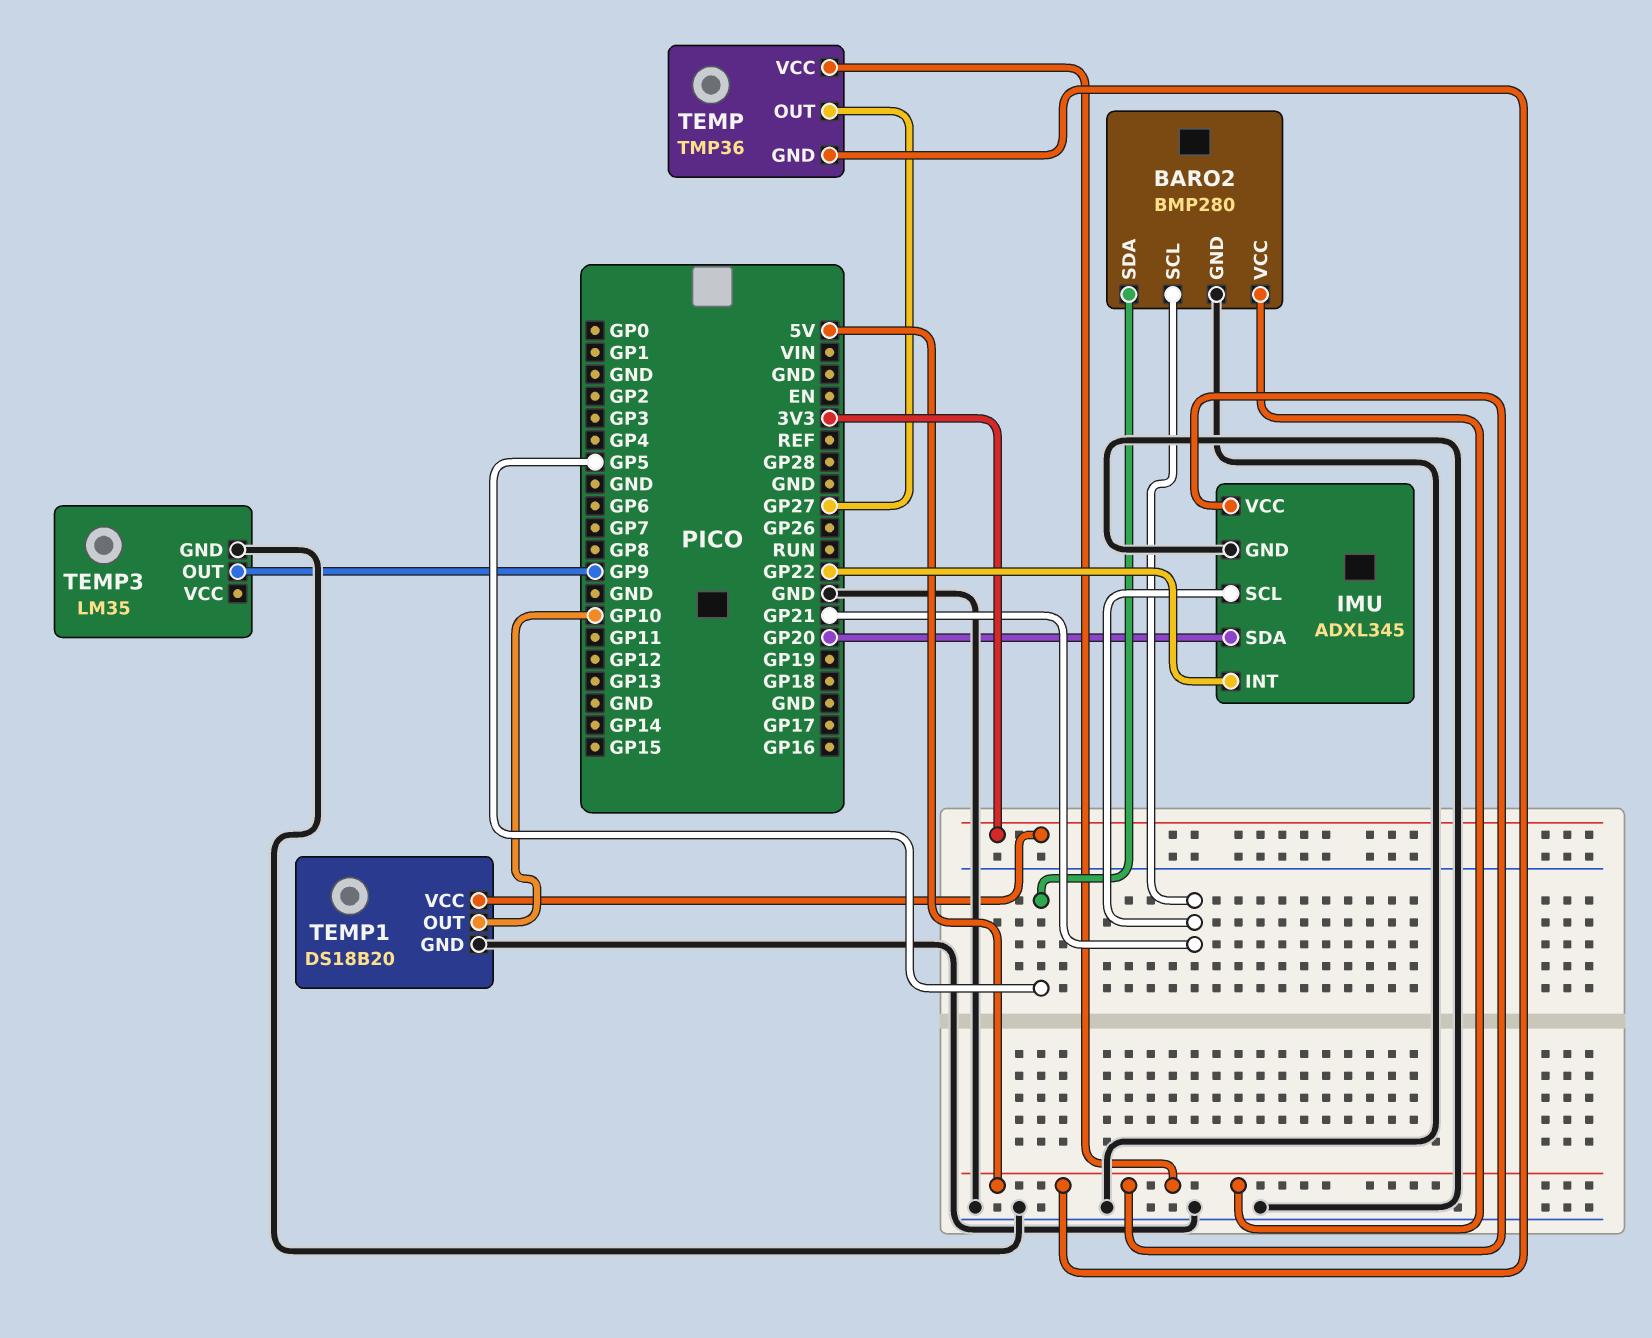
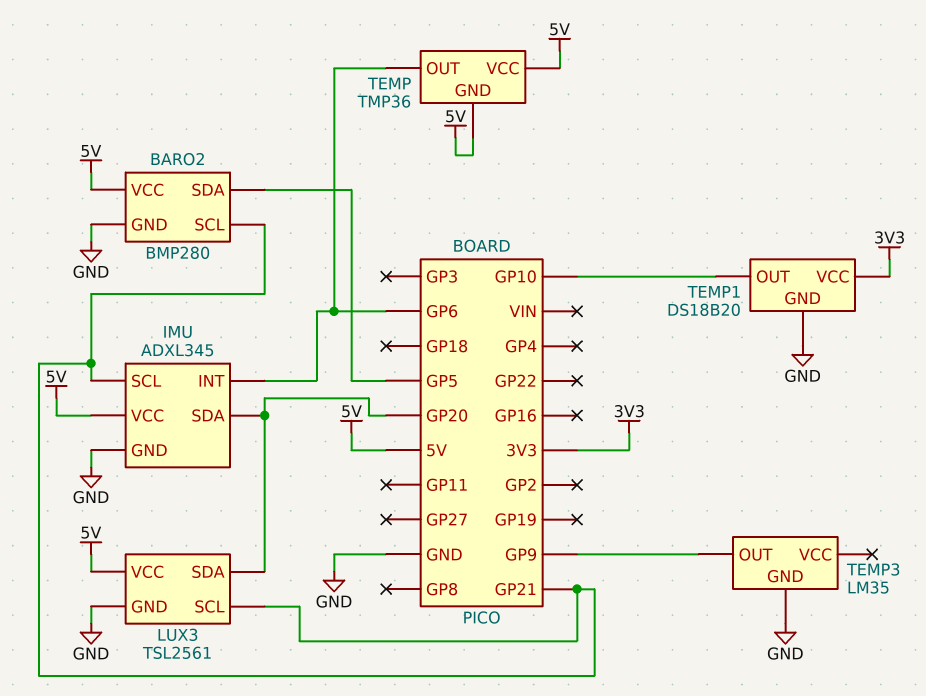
IMU pin INT: GP22 -> GP6
LUX3: none -> TSL2561
LUX3 pin GND: none -> GND
LUX3 pin SCL: none -> GP21
LUX3 pin SDA: none -> GP20
LUX3 pin VCC: none -> 5V
TEMP pin OUT: GP27 -> GP6

